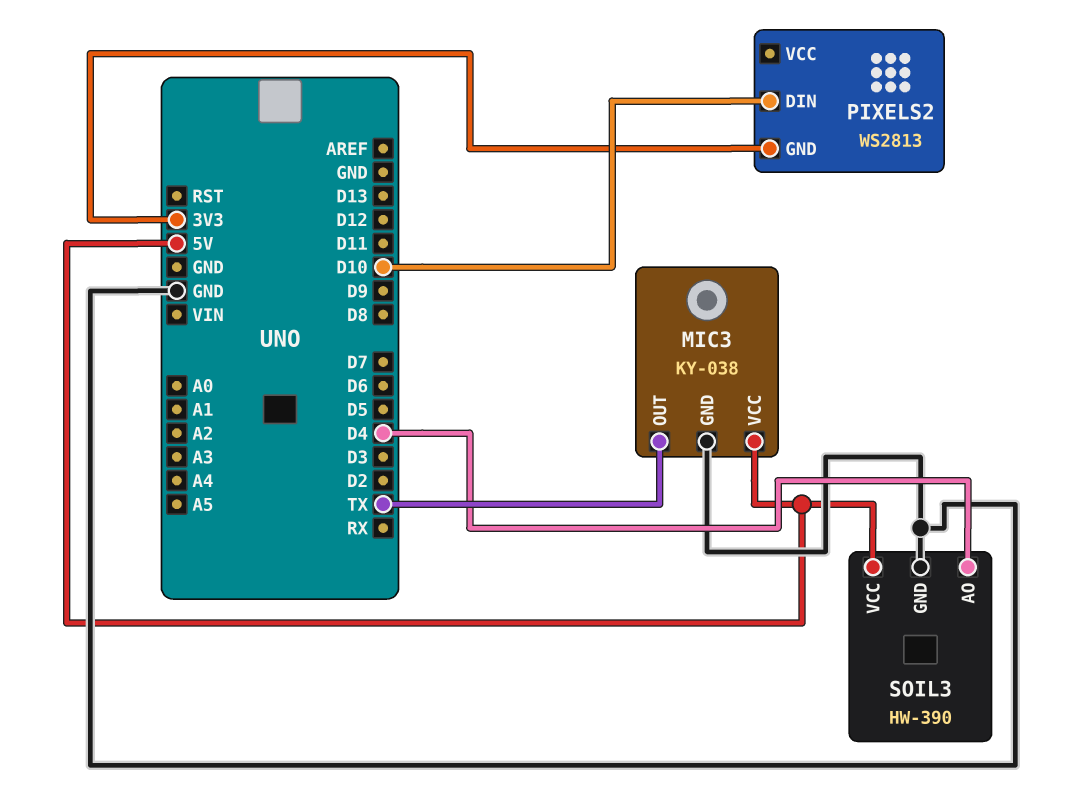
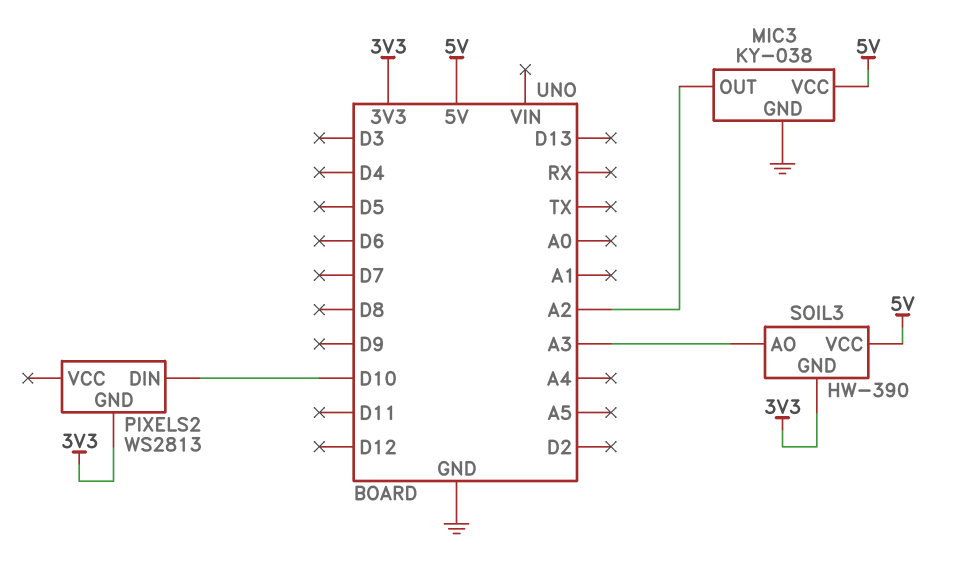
MIC3 pin OUT: TX -> A2
SOIL3 pin AO: D4 -> A3
SOIL3 pin GND: GND -> 3V3

